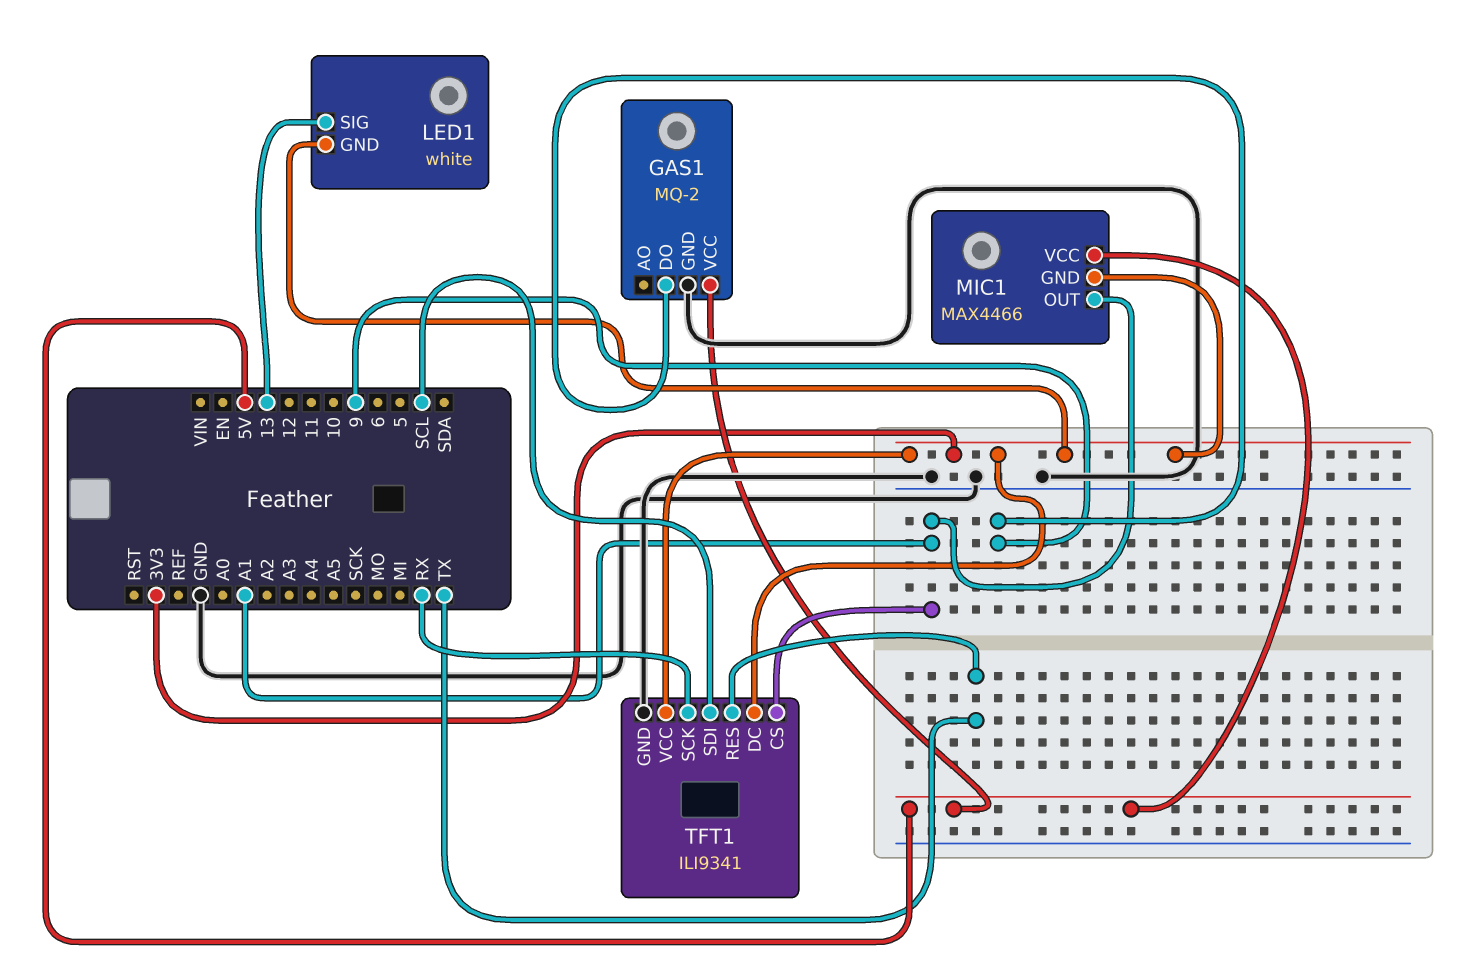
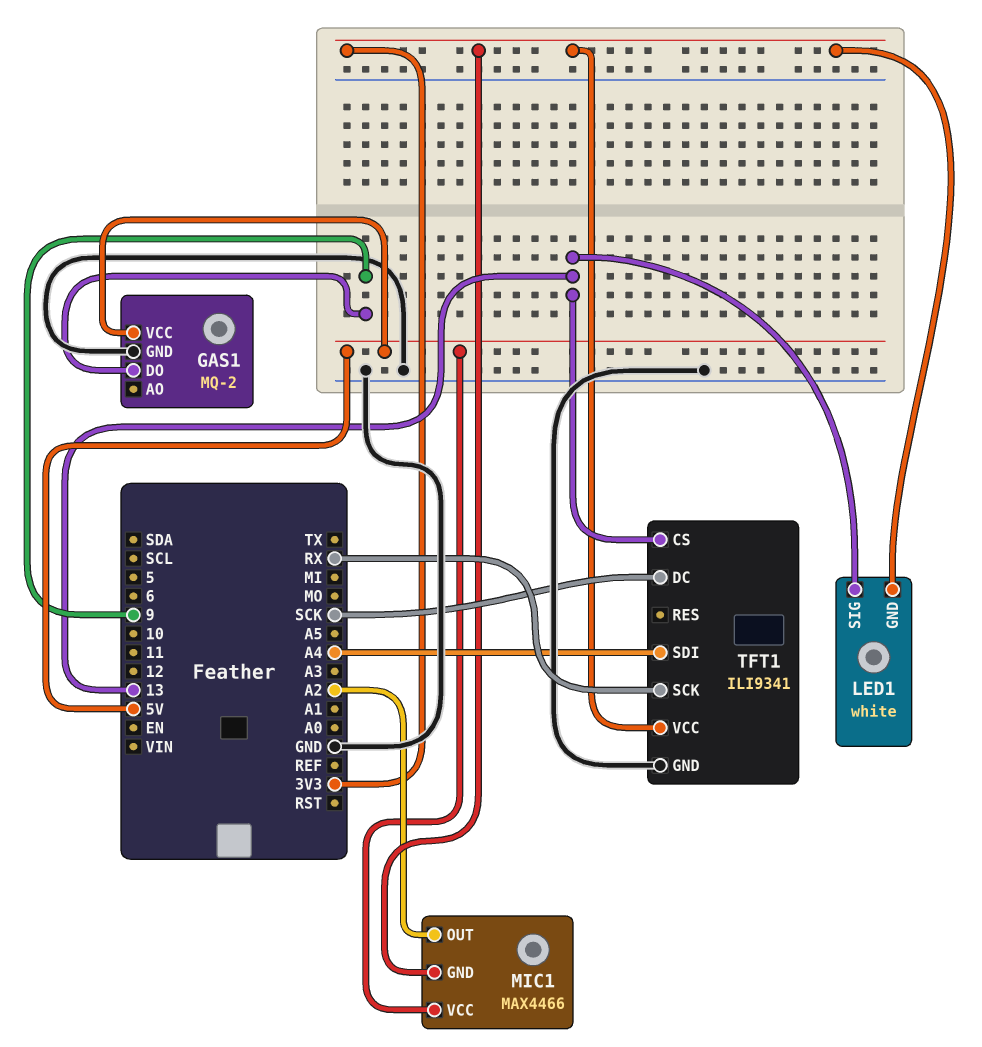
MIC1 pin OUT: A1 -> A2
TFT1 pin CS: A1 -> 13
TFT1 pin DC: 3V3 -> SCK
TFT1 pin RES: TX -> none
TFT1 pin SDI: SCL -> A4

